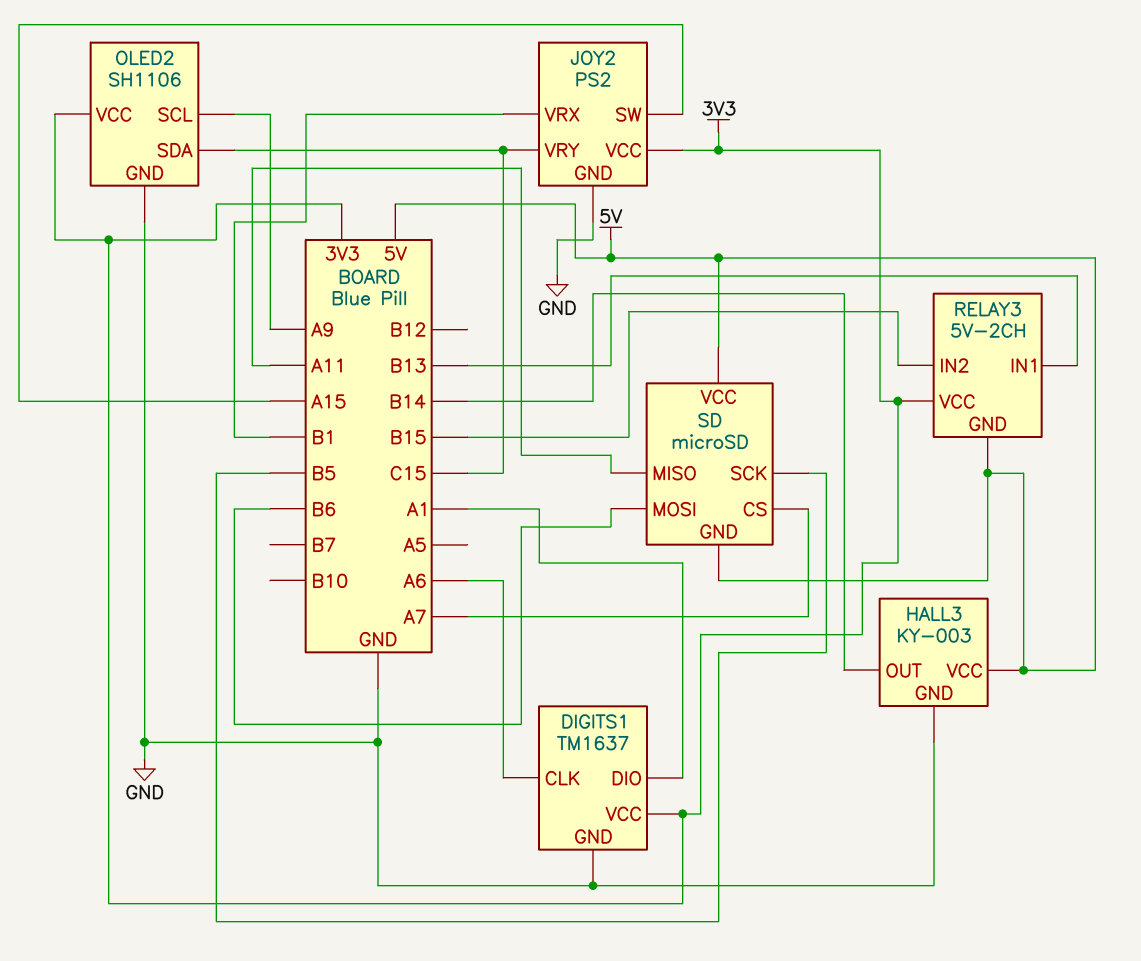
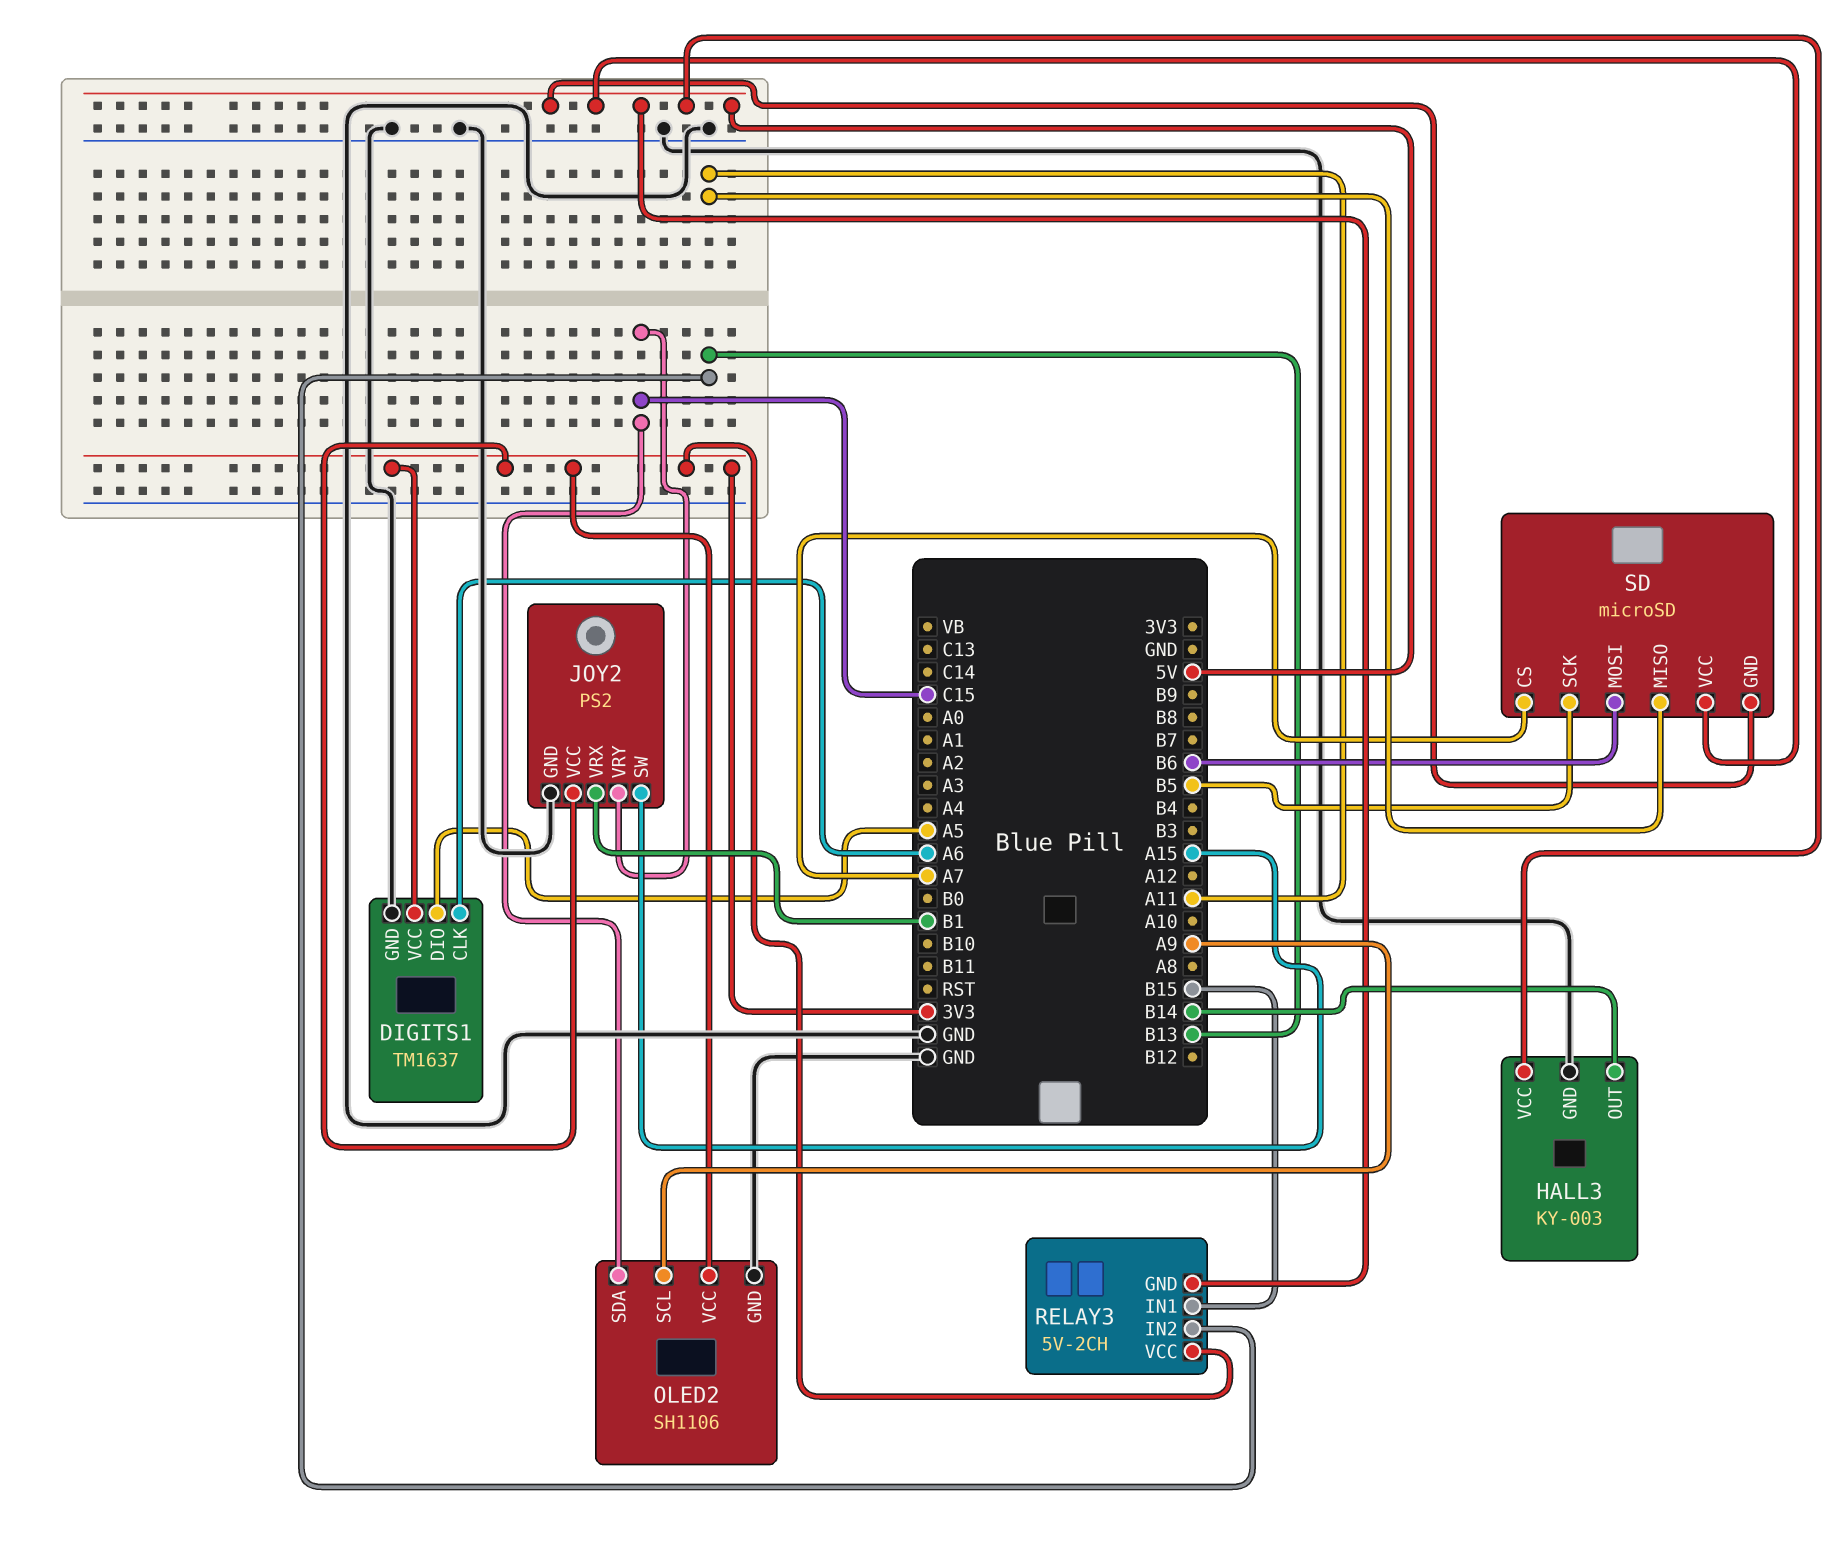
DIGITS1 pin DIO: A1 -> A5
RELAY3 pin IN1: B13 -> B15
RELAY3 pin IN2: B15 -> B13

